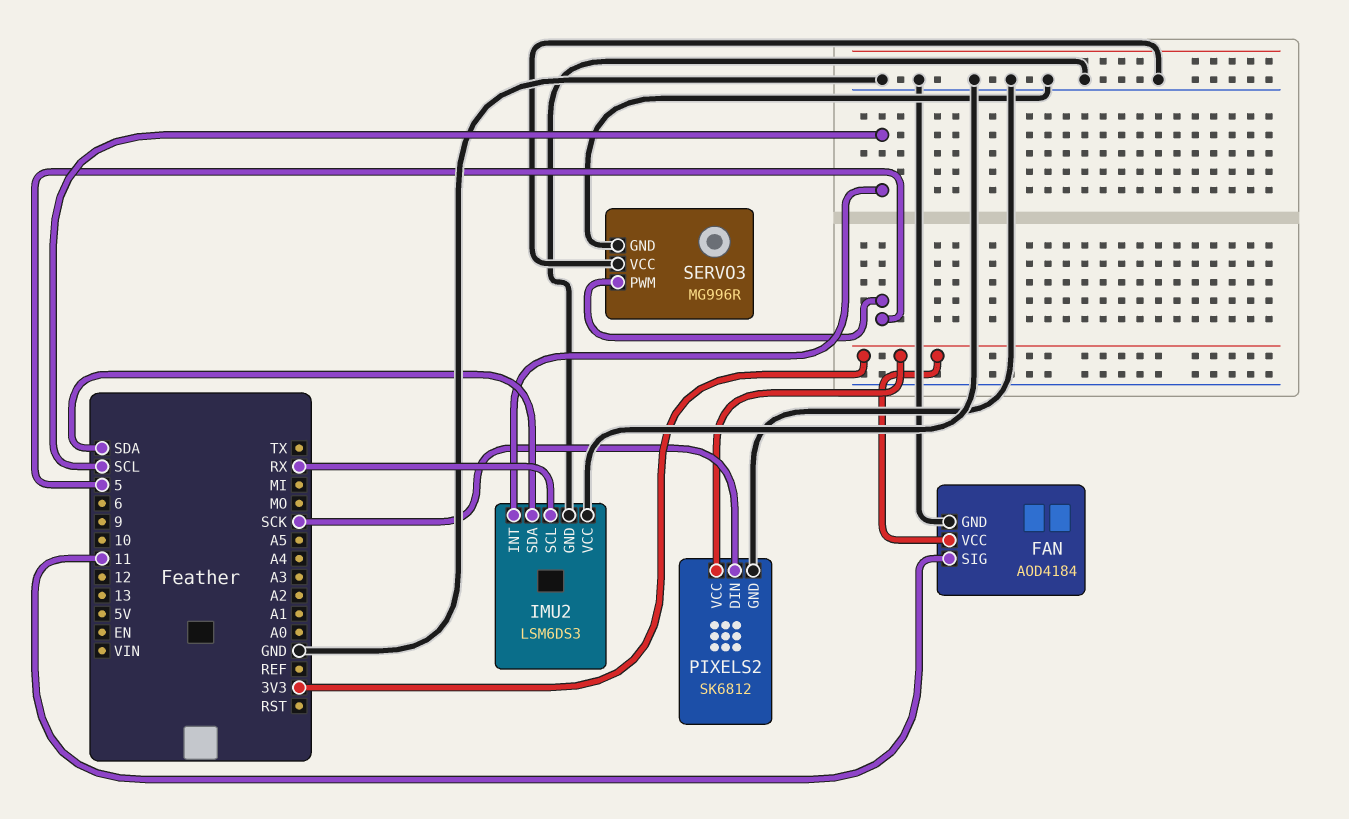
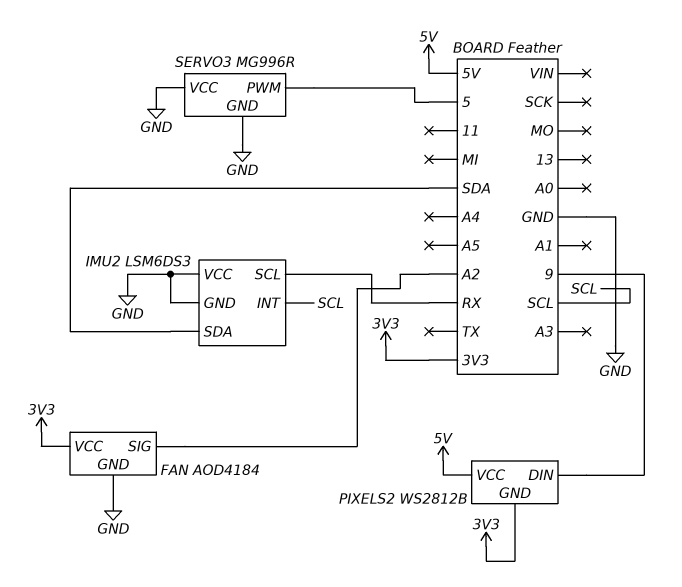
FAN pin SIG: 11 -> A2
PIXELS2: SK6812 -> WS2812B
PIXELS2 pin DIN: SCK -> 9
PIXELS2 pin GND: GND -> 3V3
PIXELS2 pin VCC: 3V3 -> 5V

